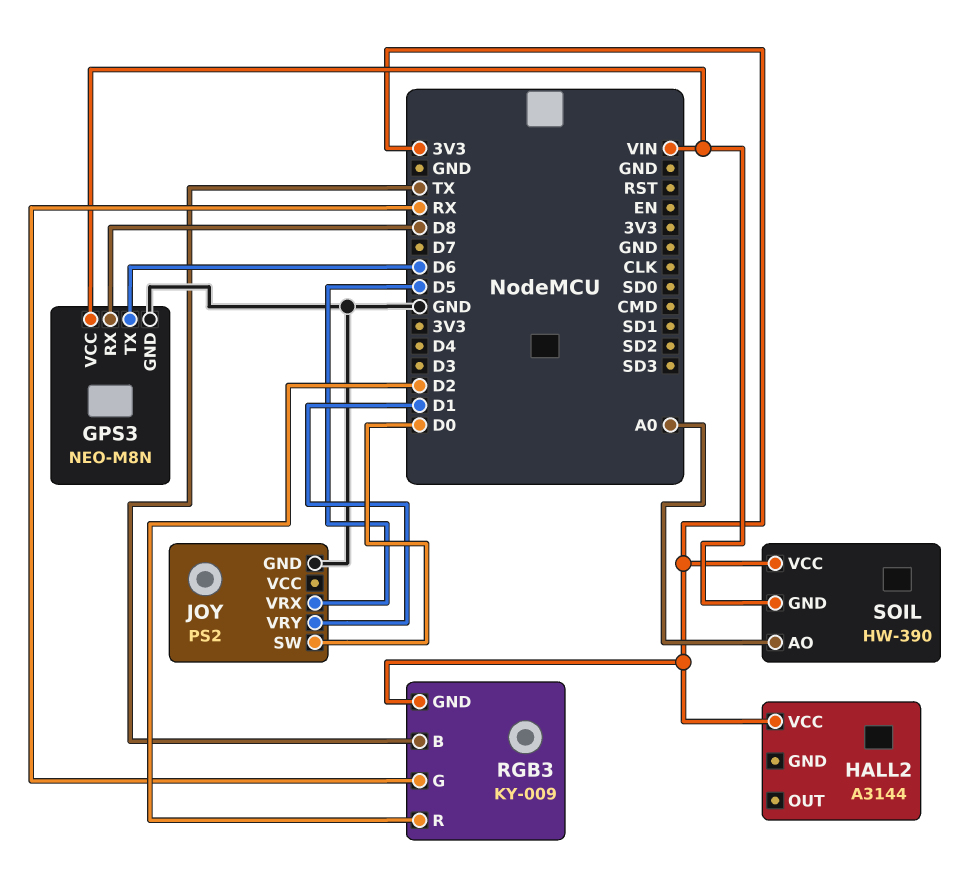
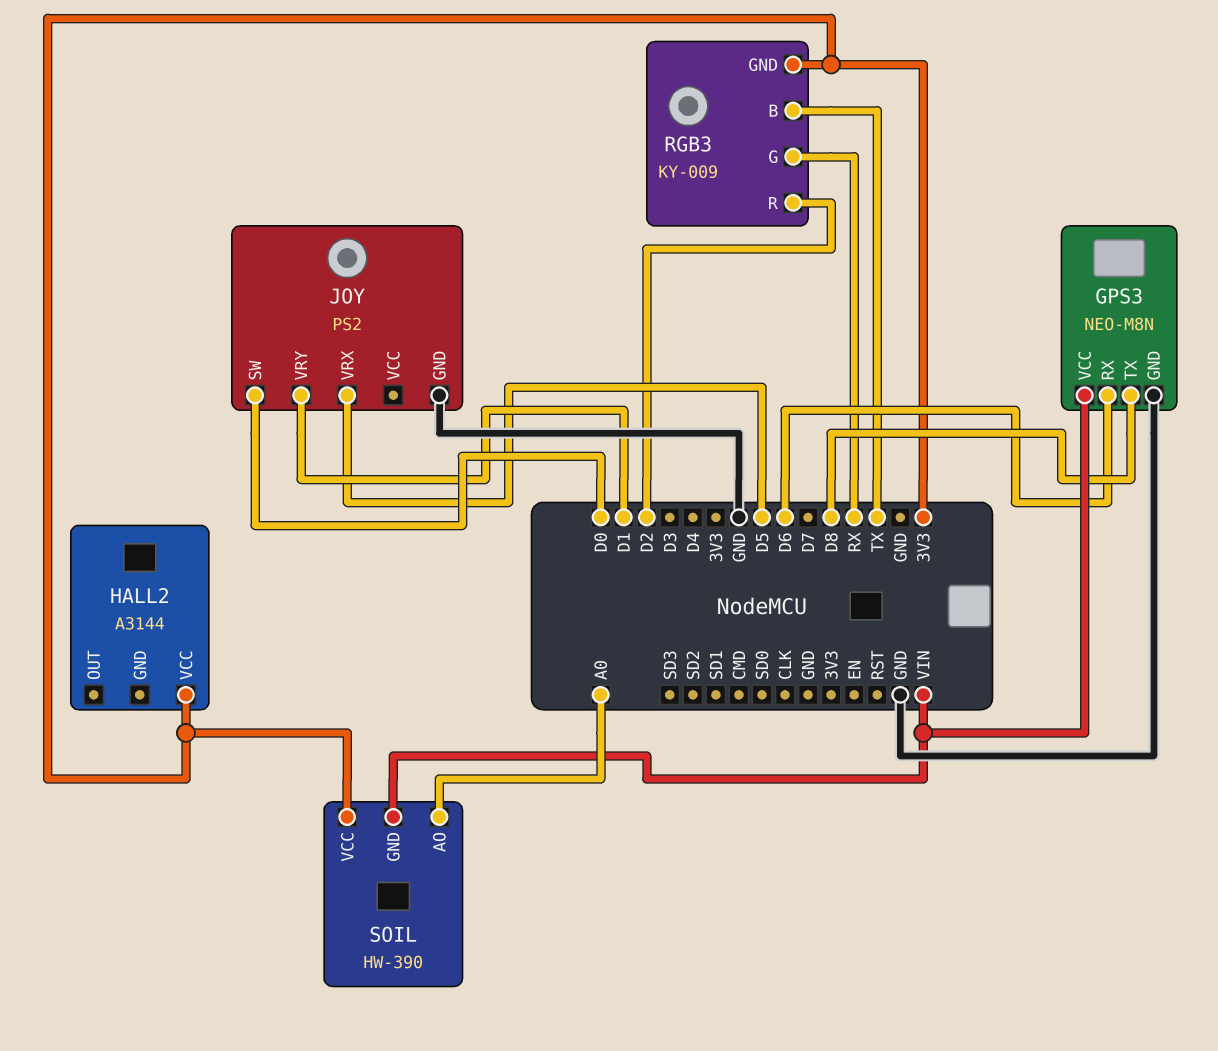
GPS3 pin RX: D8 -> D6
GPS3 pin TX: D6 -> D8

